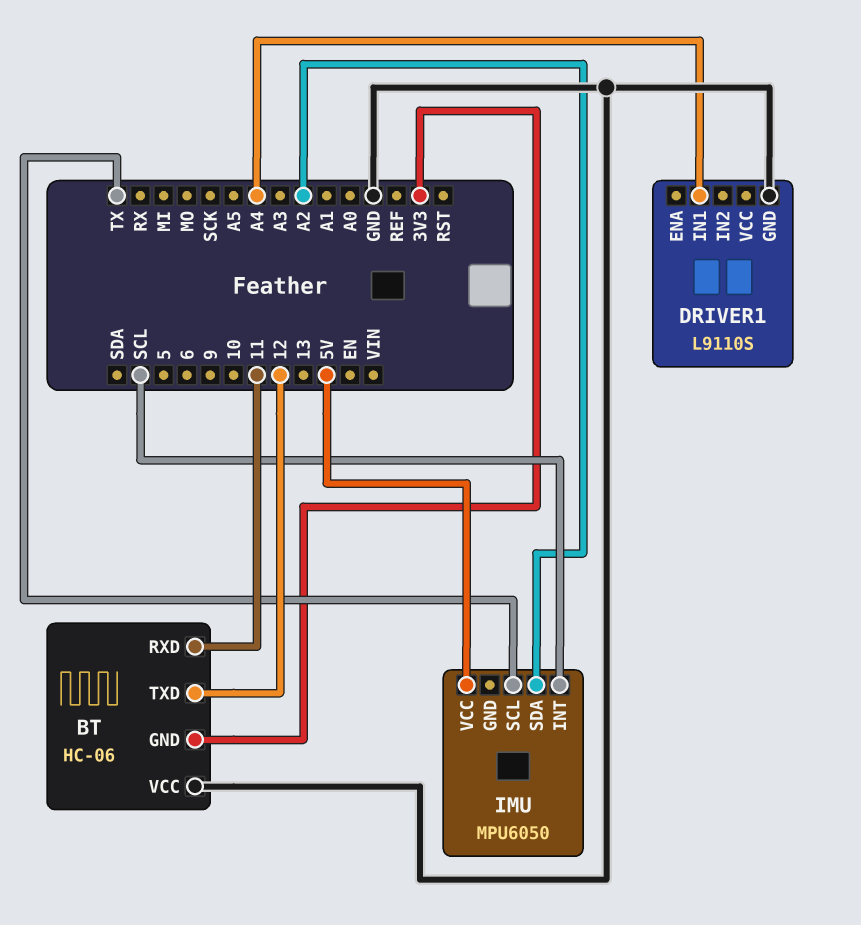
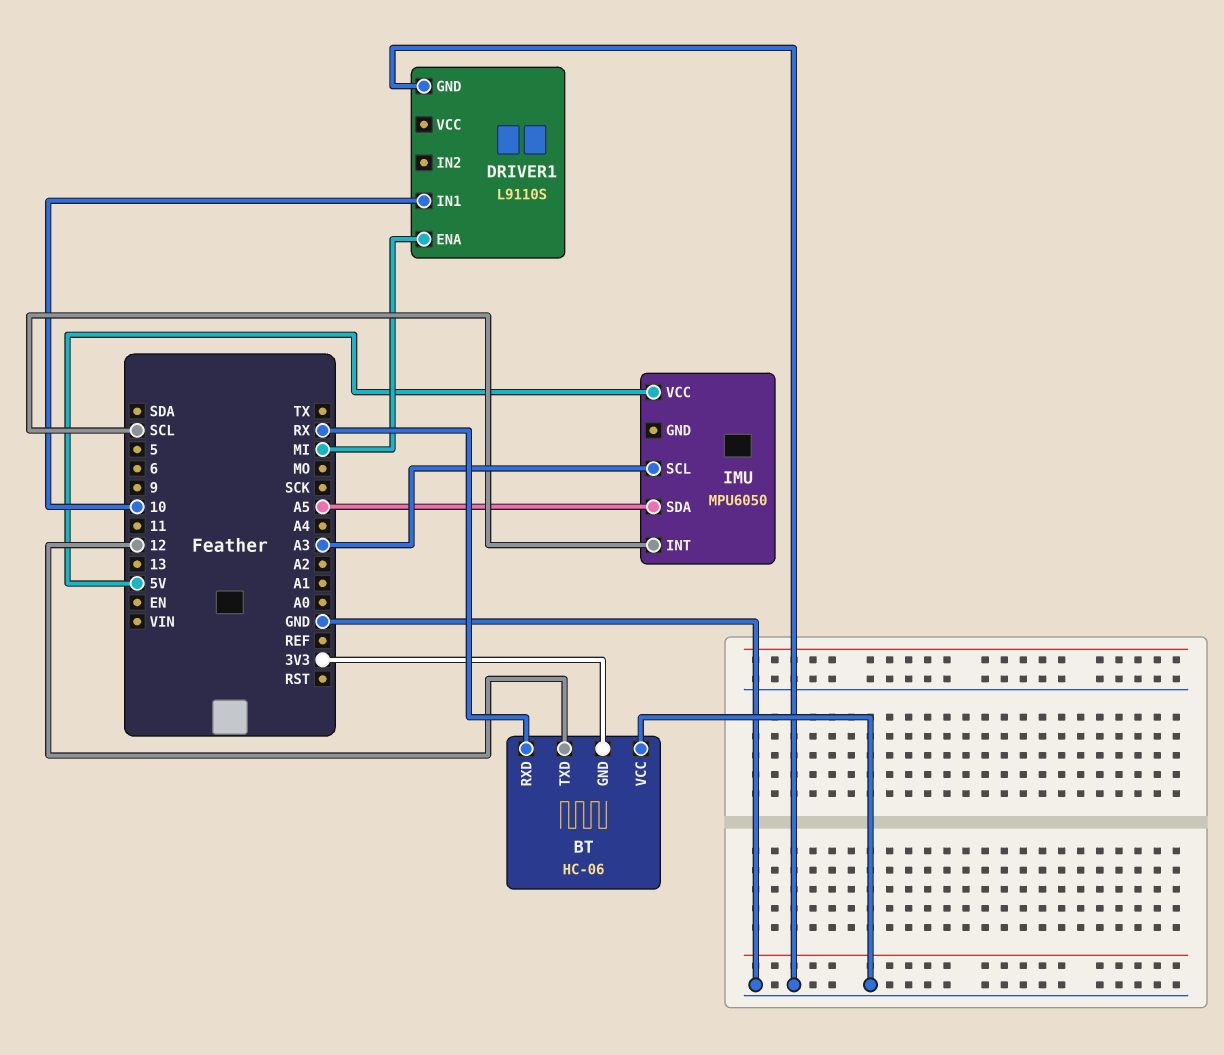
BT pin RXD: 11 -> RX
DRIVER1 pin ENA: none -> MI
DRIVER1 pin IN1: A4 -> 10
IMU pin SCL: TX -> A3
IMU pin SDA: A2 -> A5

